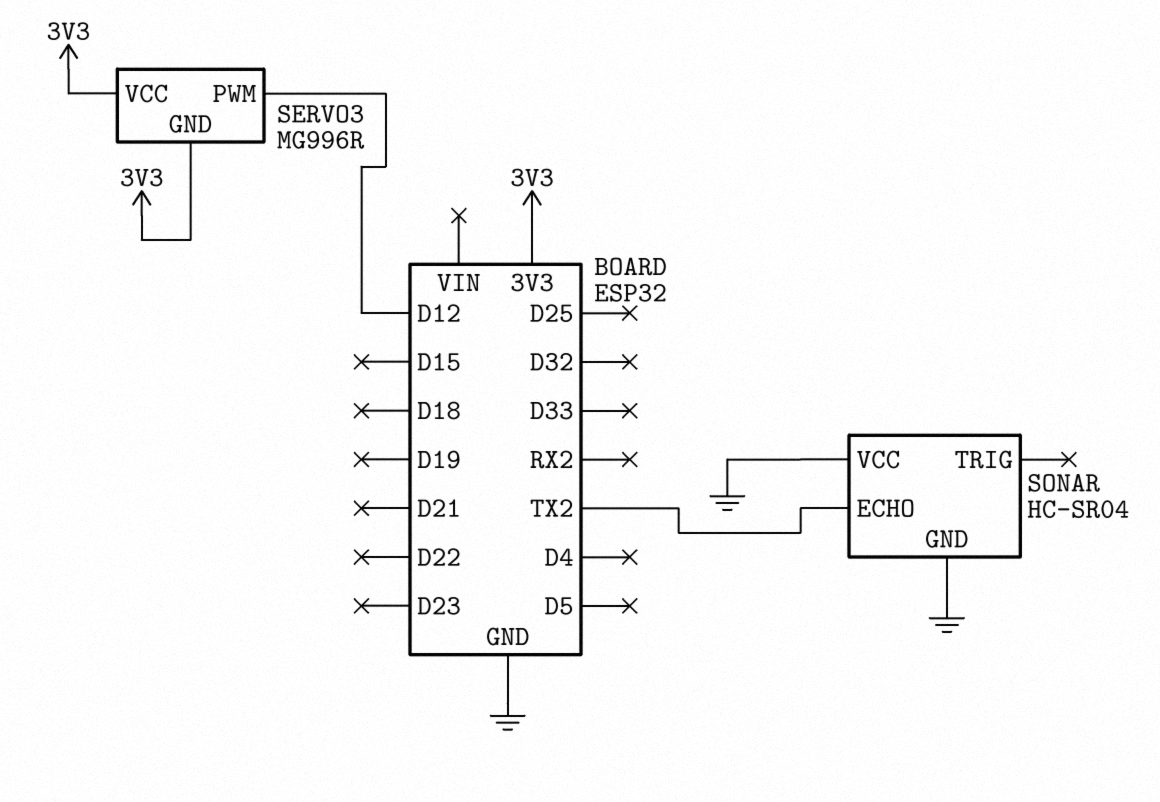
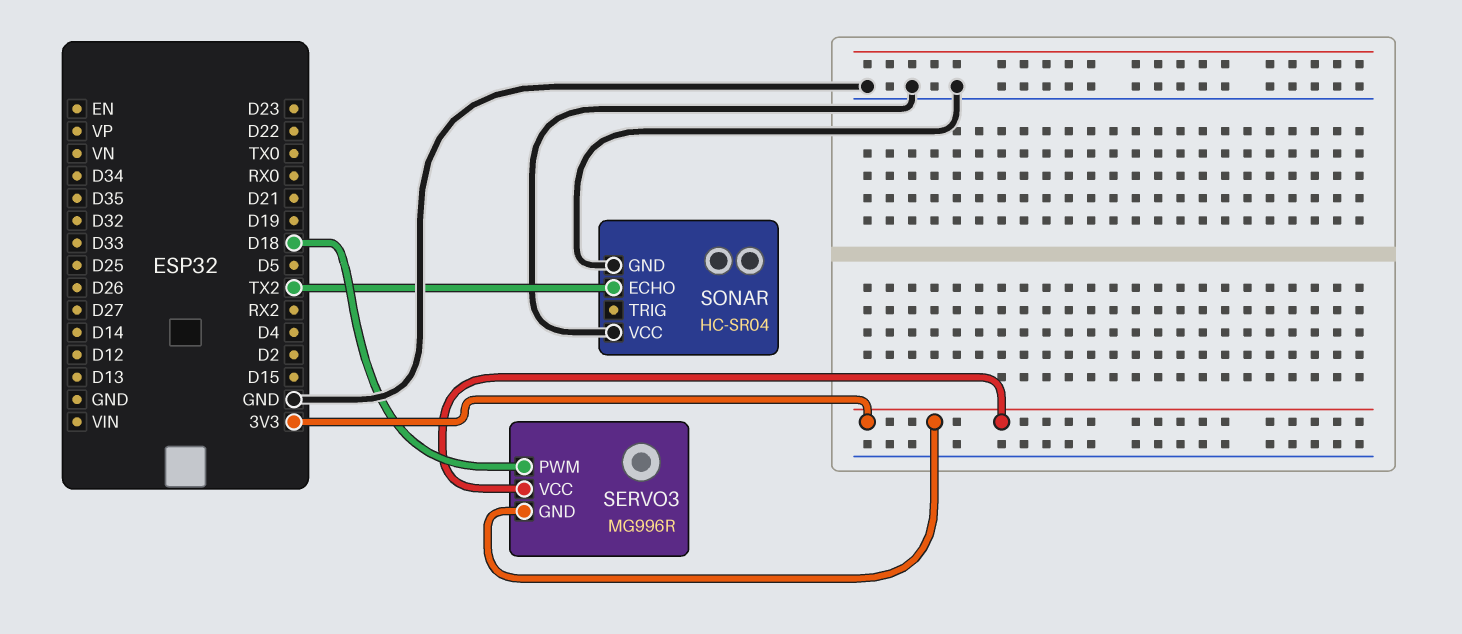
SERVO3 pin PWM: D12 -> D18

